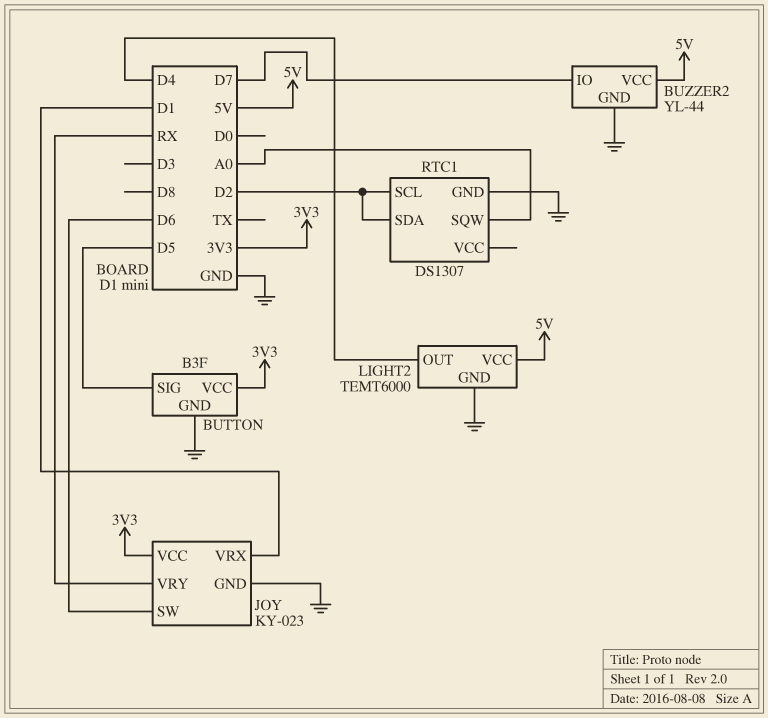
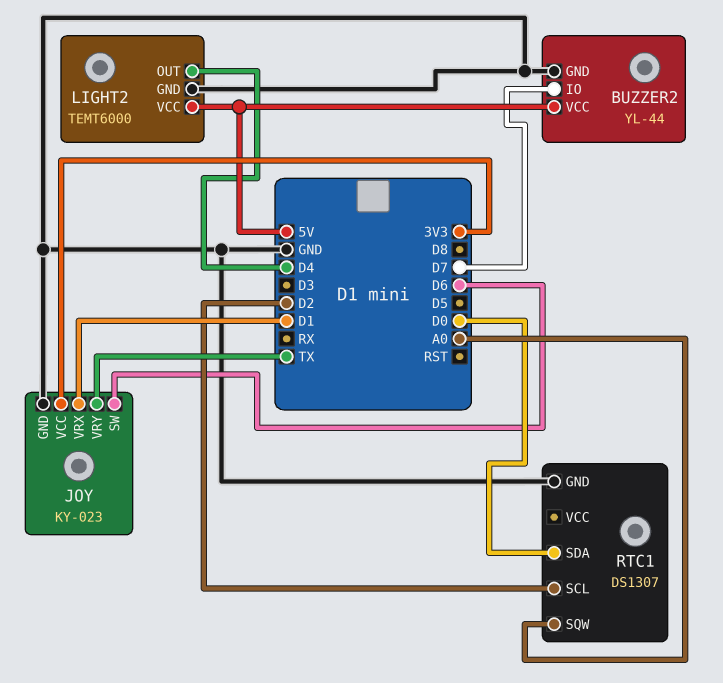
BUTTON: B3F -> none
BUTTON pin GND: GND -> none
BUTTON pin SIG: D5 -> none
BUTTON pin VCC: 3V3 -> none
JOY pin VRY: RX -> TX
RTC1 pin SDA: D2 -> D0

